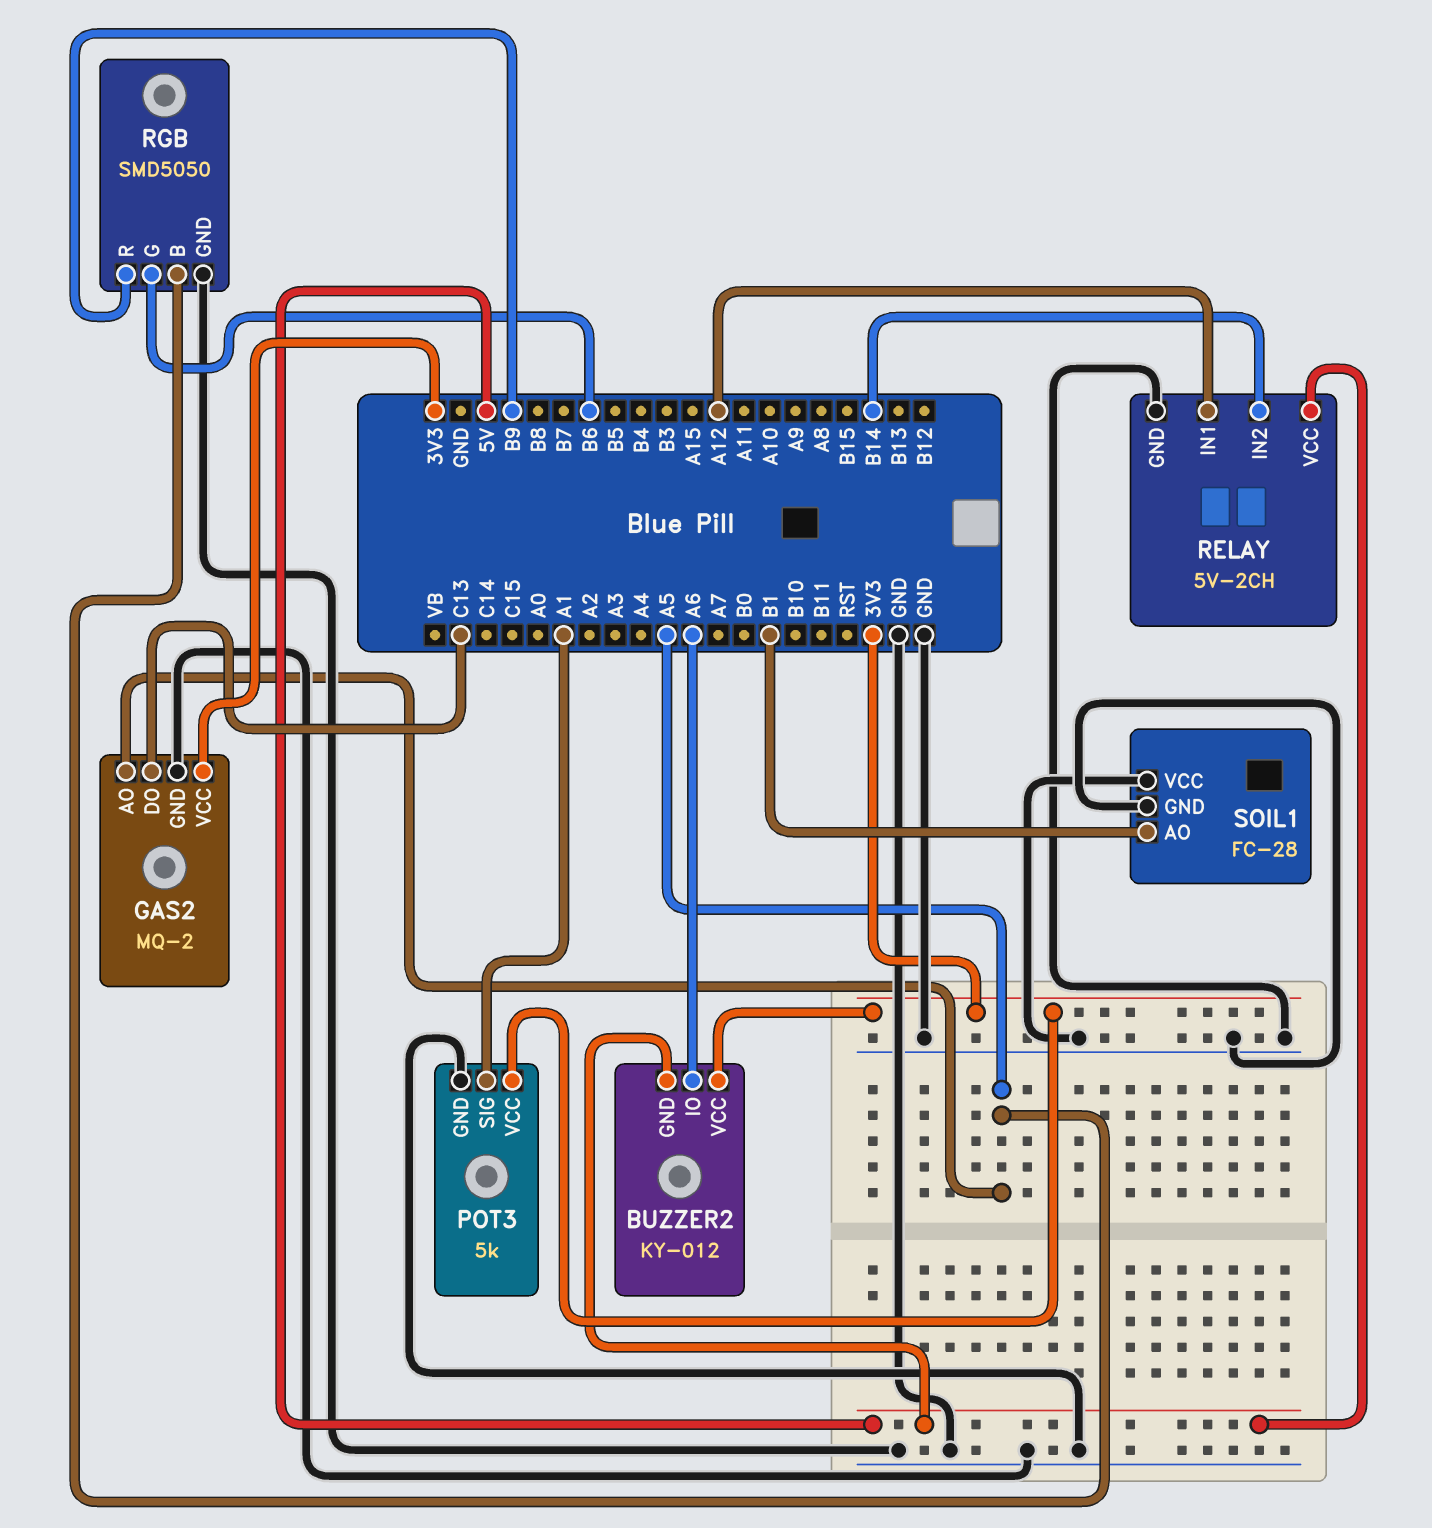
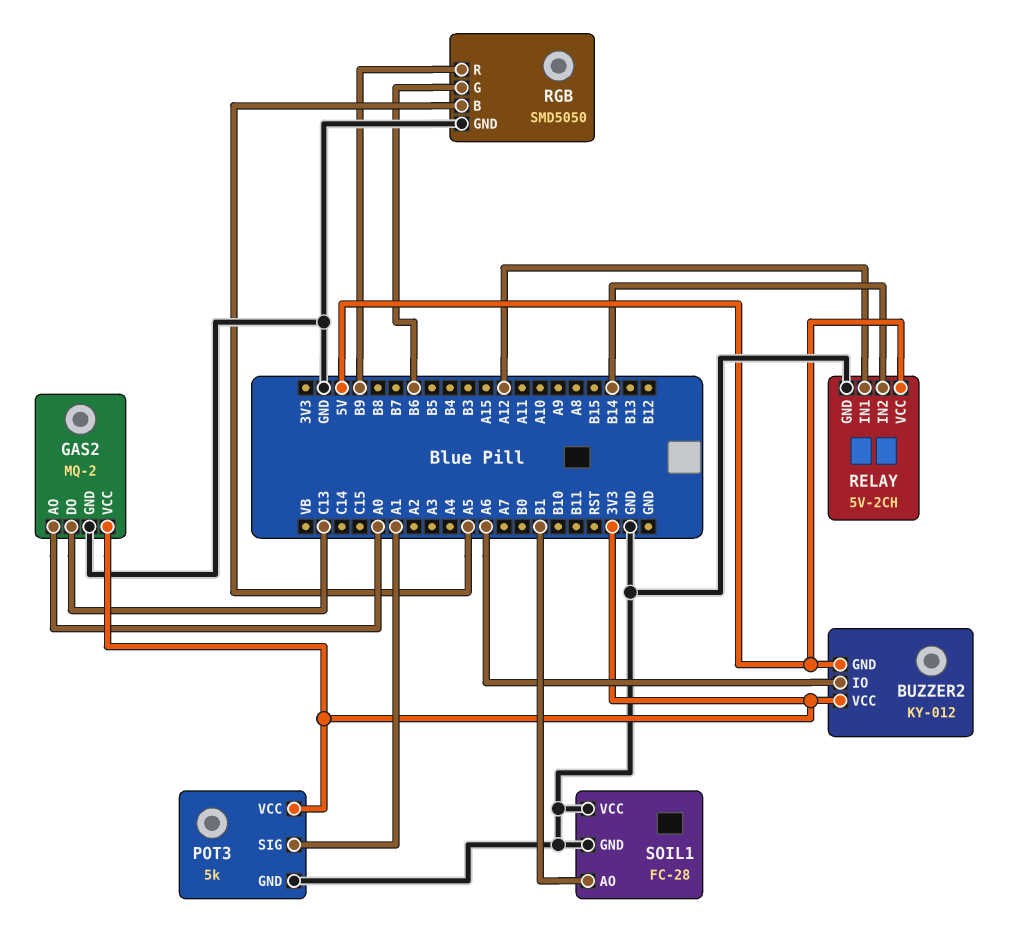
GAS2 pin AO: A5 -> A0

